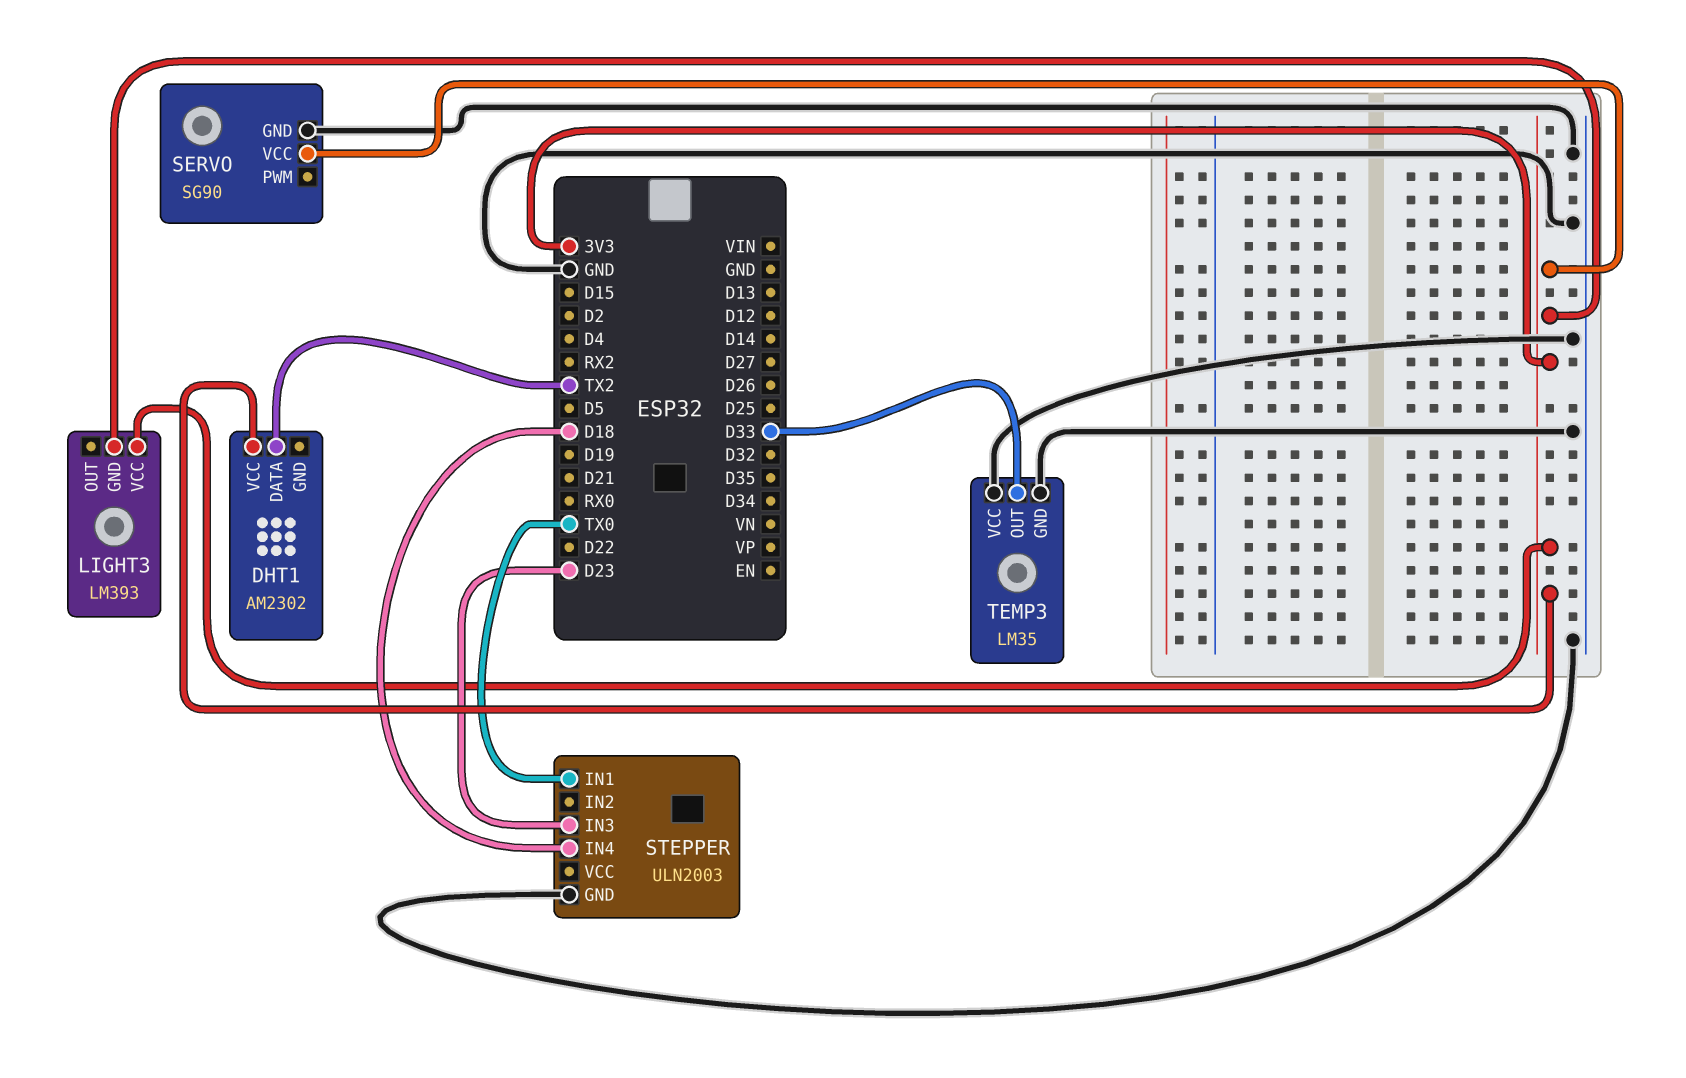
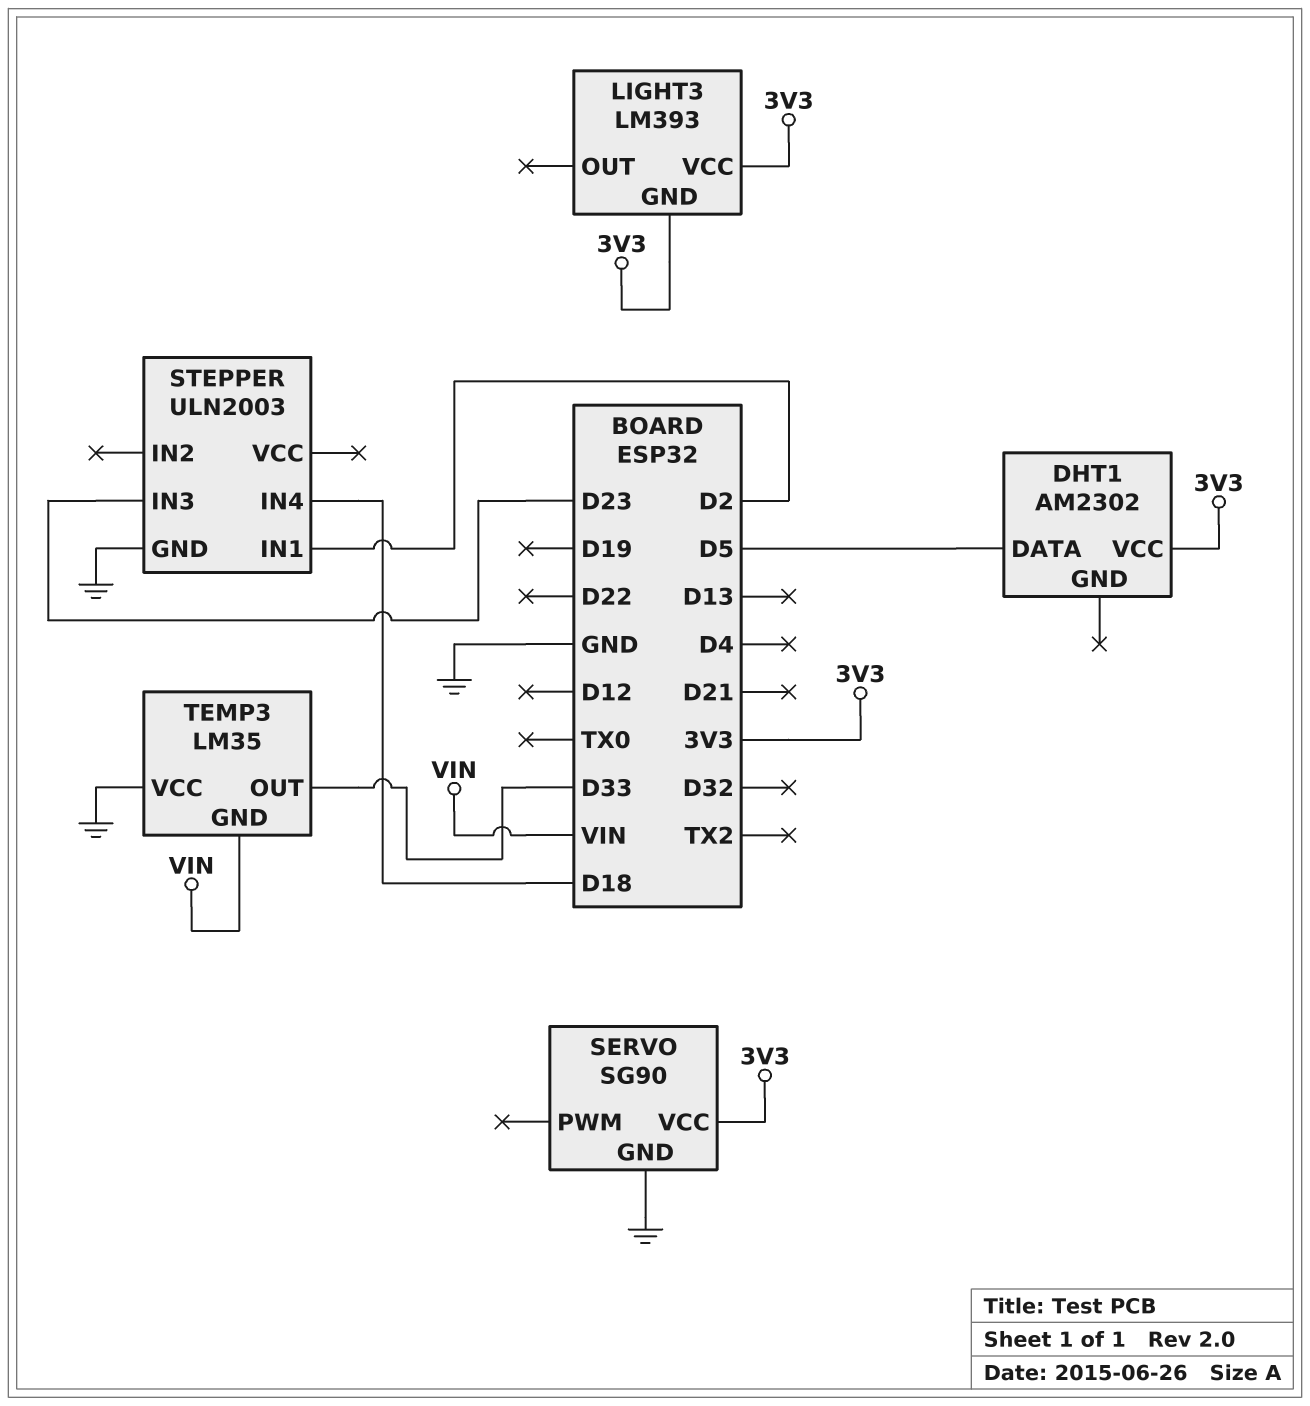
DHT1 pin DATA: TX2 -> D5
STEPPER pin IN1: TX0 -> D2
TEMP3 pin GND: GND -> VIN

